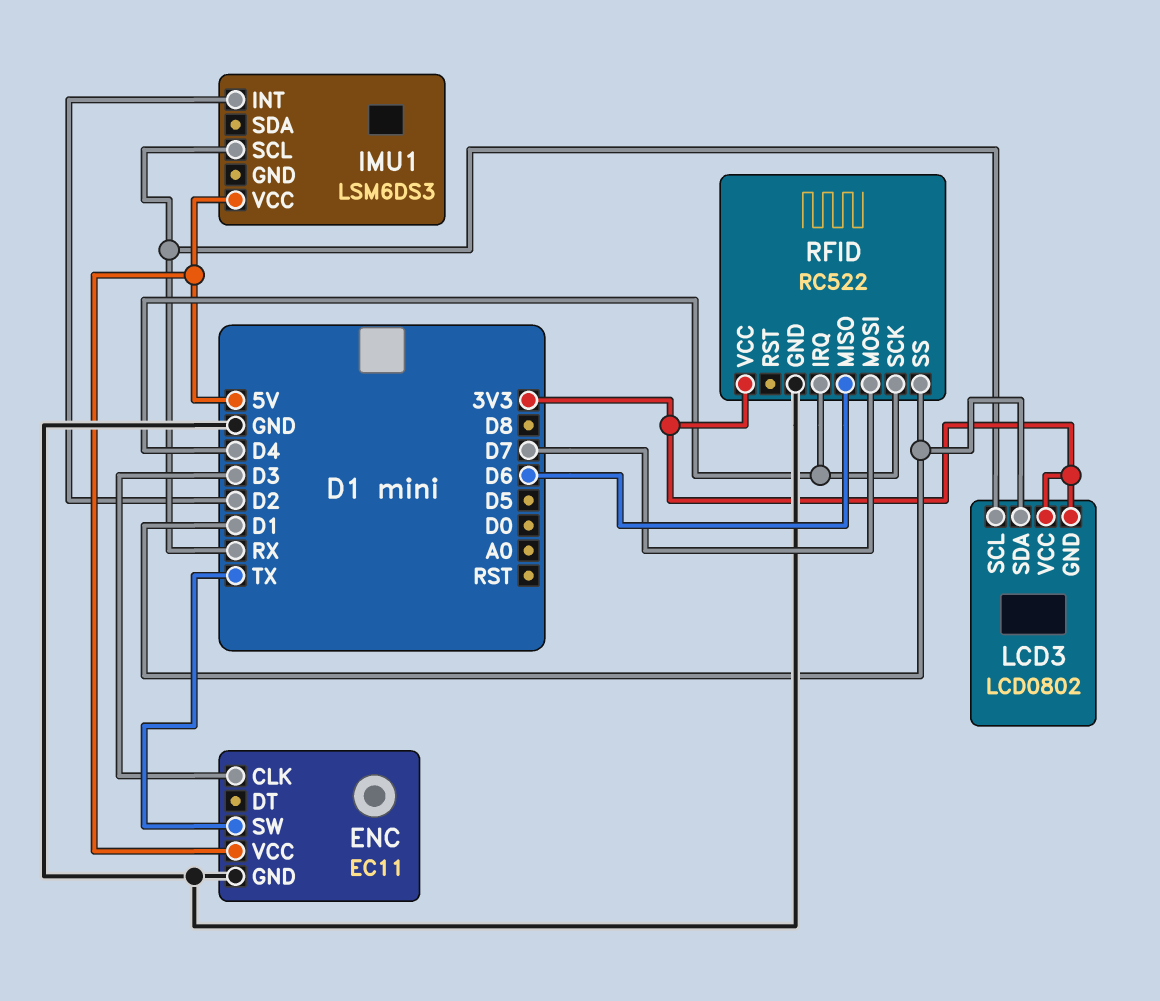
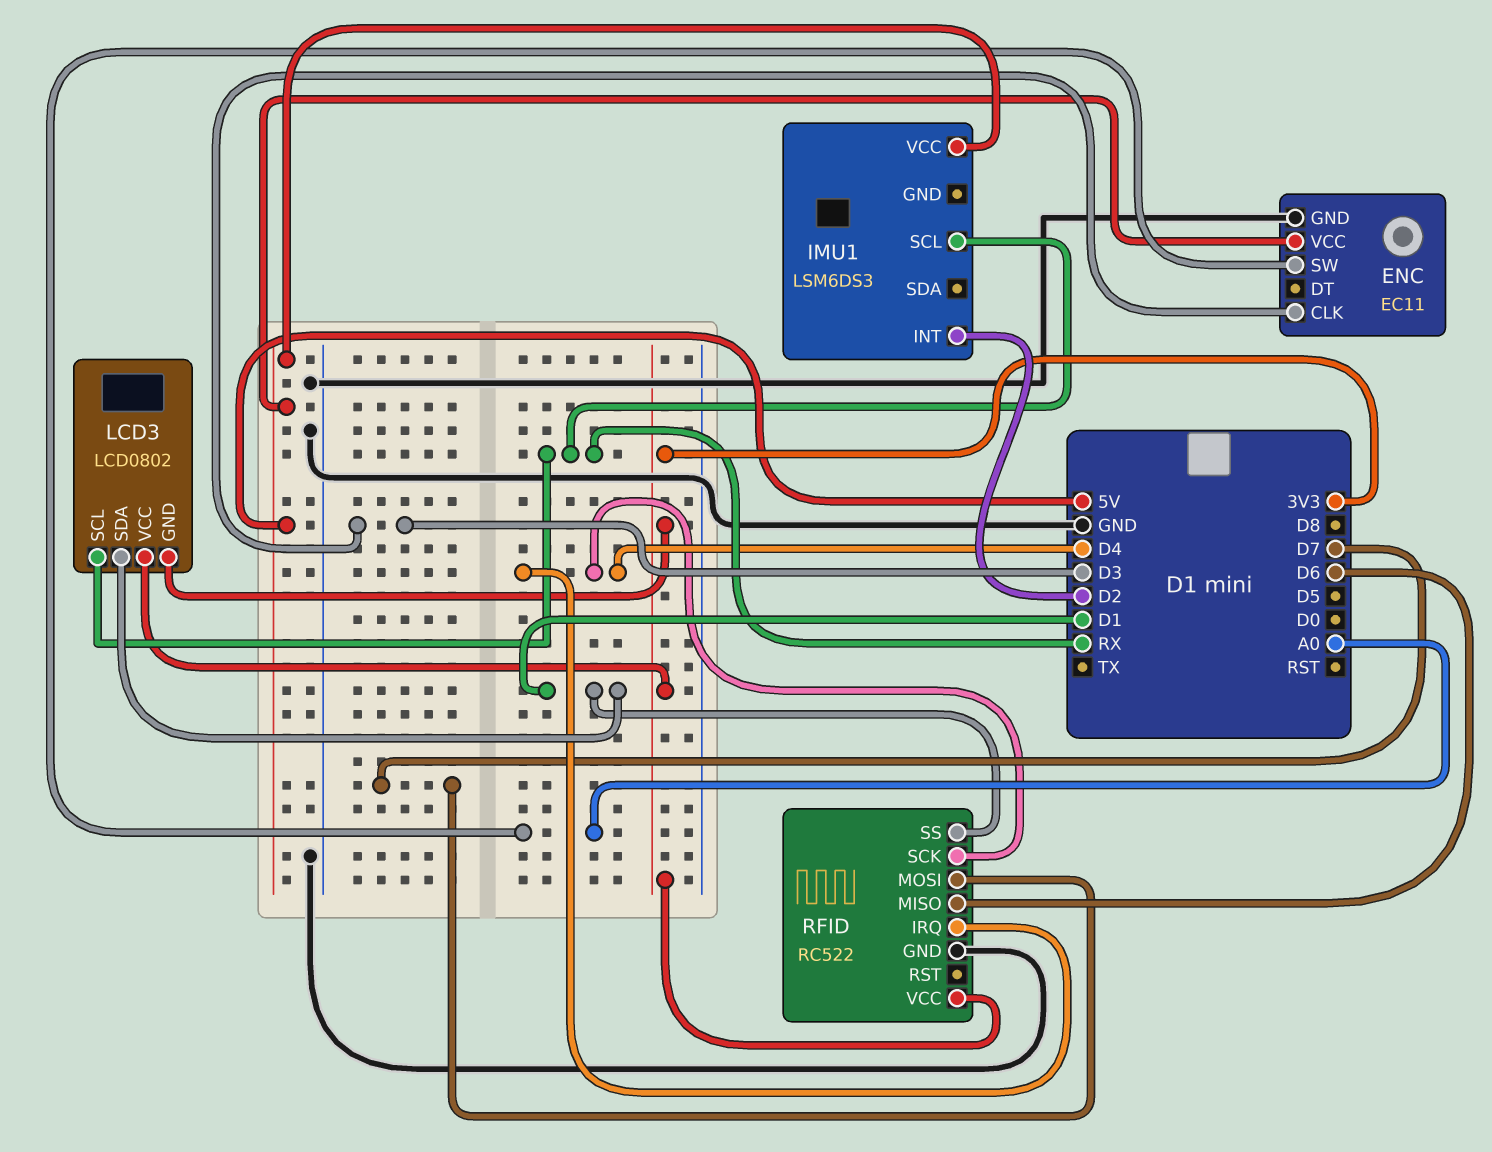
ENC pin SW: TX -> A0

